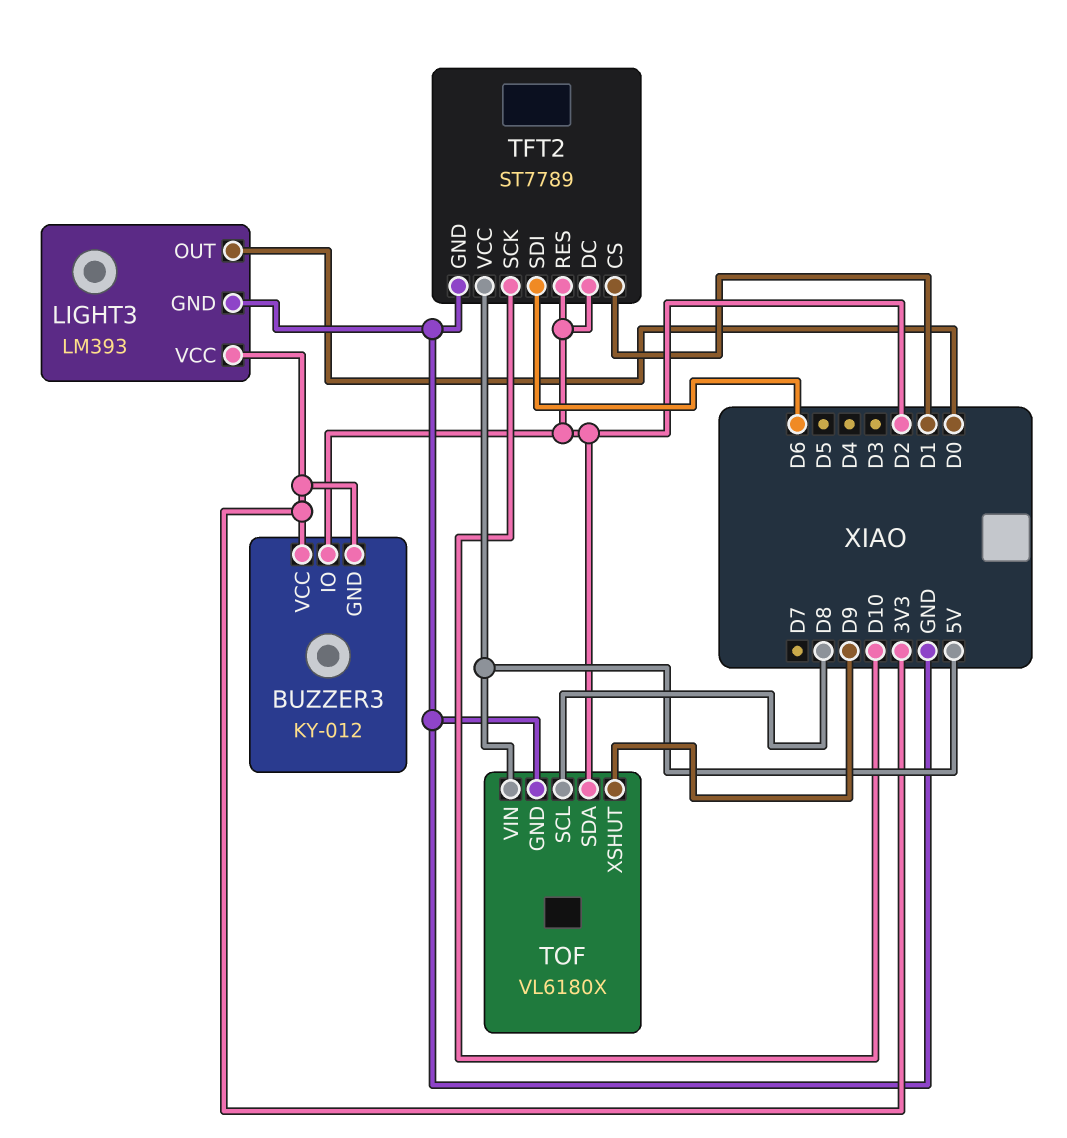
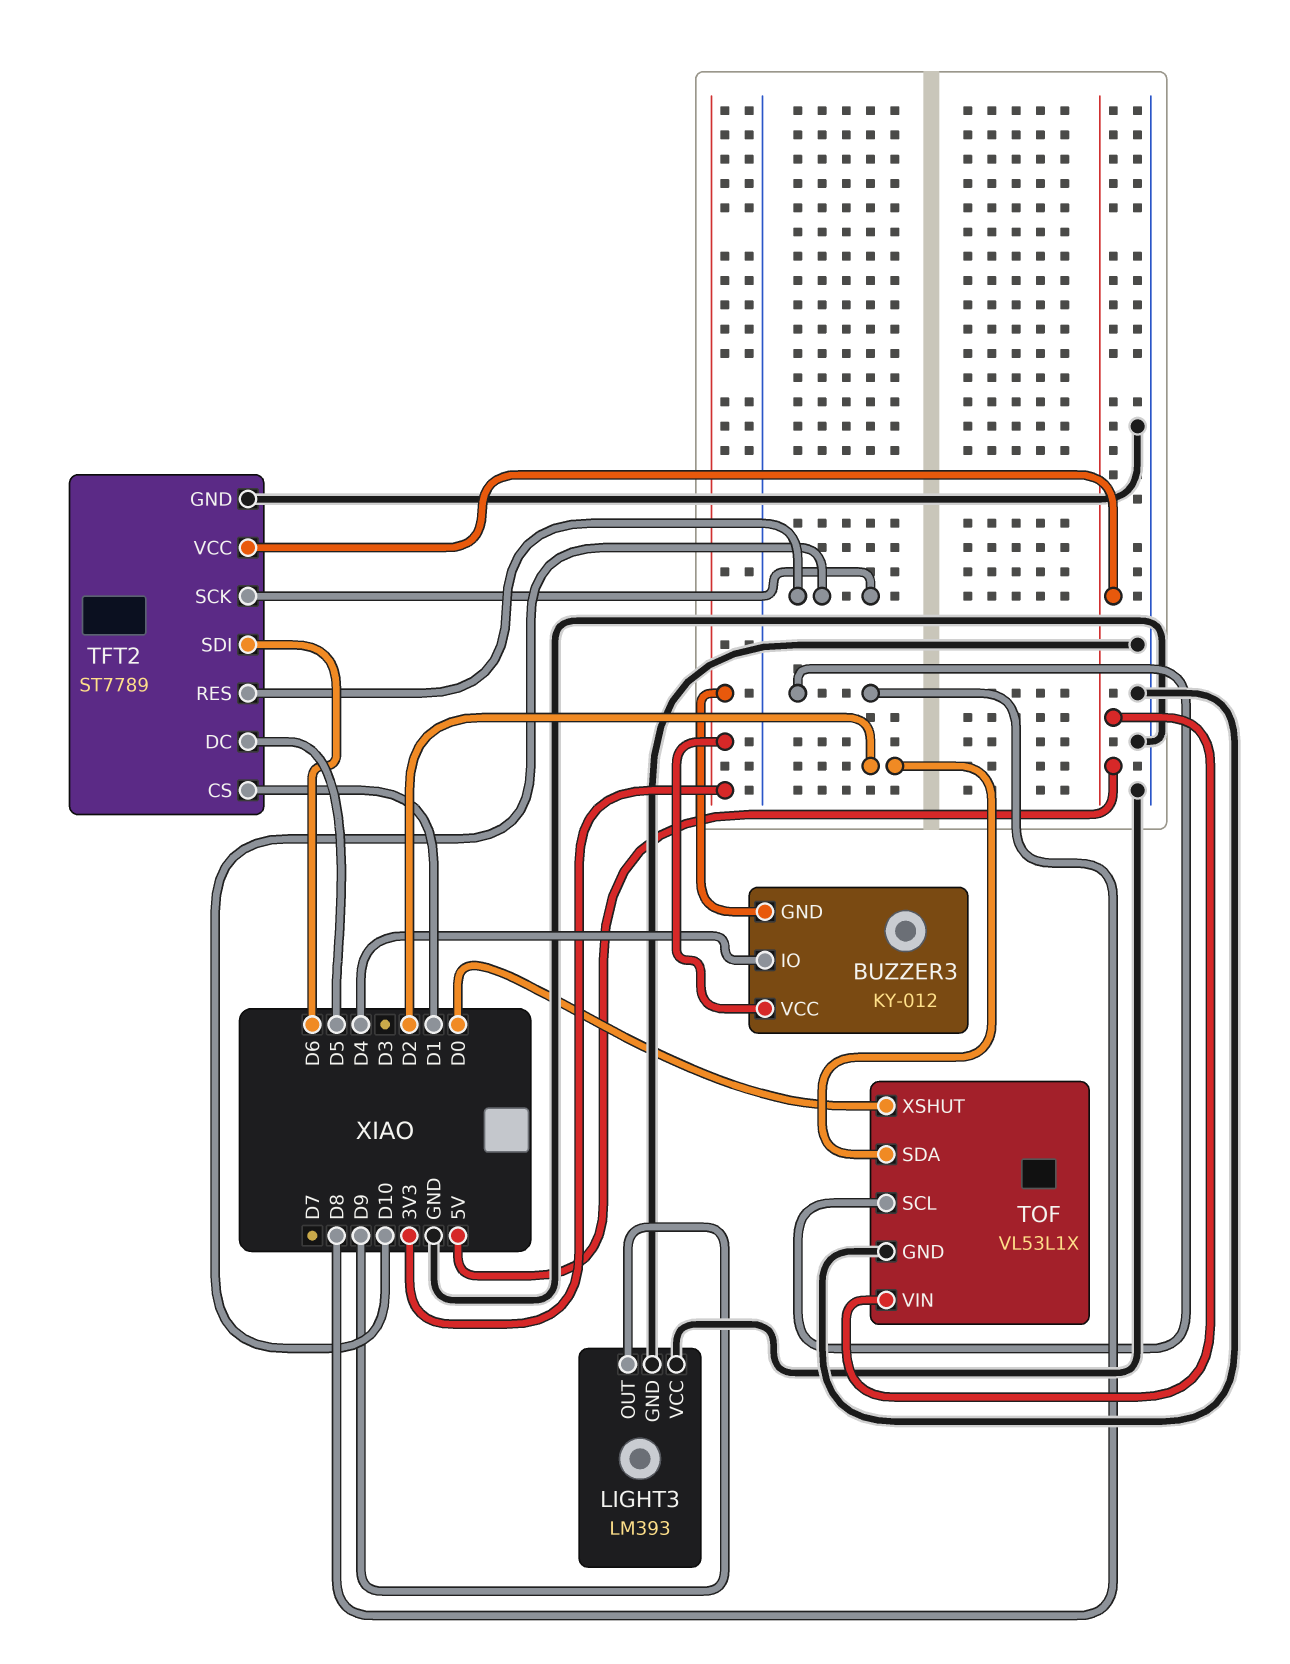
BUZZER3 pin IO: D2 -> D4
LIGHT3 pin OUT: D0 -> D9
LIGHT3 pin VCC: 3V3 -> GND
TFT2 pin DC: D2 -> D5
TFT2 pin RES: D2 -> D10
TOF: VL6180X -> VL53L1X
TOF pin XSHUT: D9 -> D0

